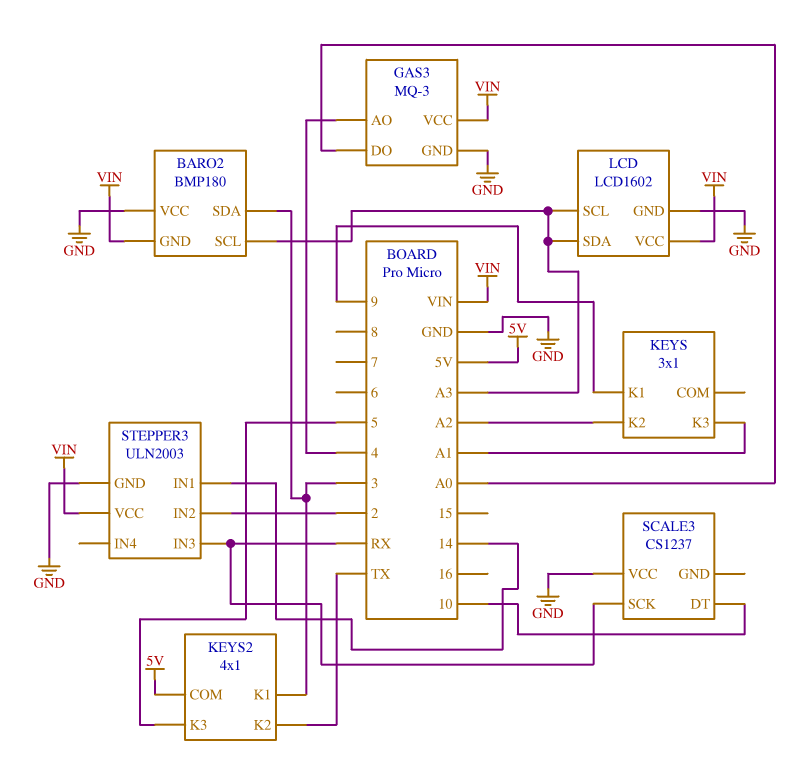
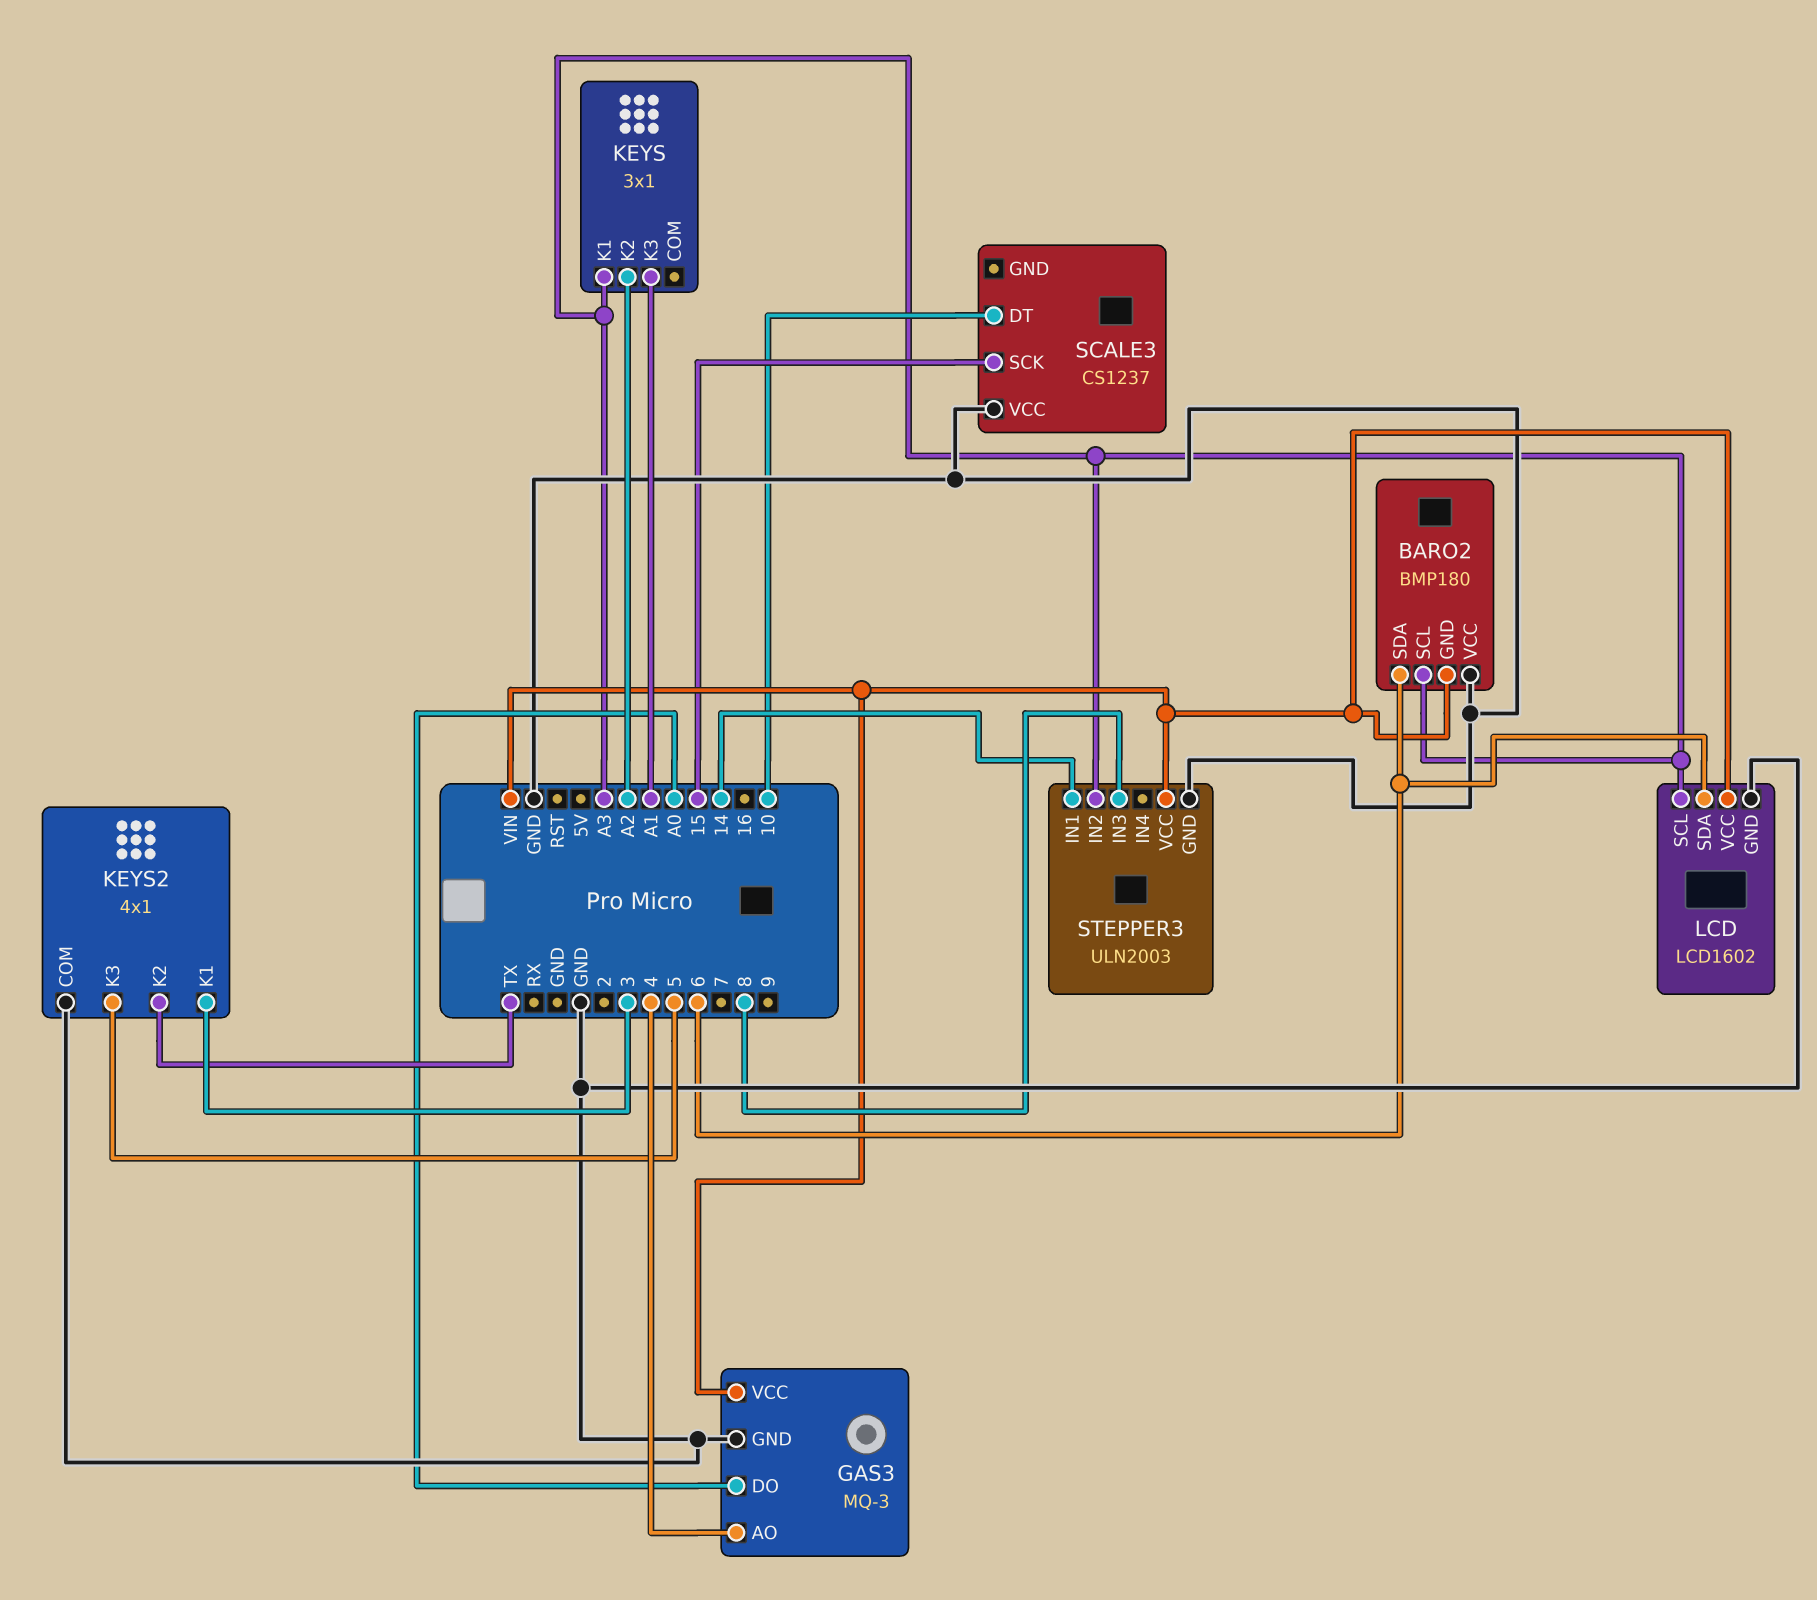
BARO2 pin SDA: 3 -> 6
KEYS pin K1: 9 -> A3
KEYS2 pin COM: 5V -> GND
LCD pin SDA: A3 -> 6
SCALE3 pin SCK: RX -> 15
STEPPER3 pin IN2: 2 -> A3
STEPPER3 pin IN3: RX -> 8

